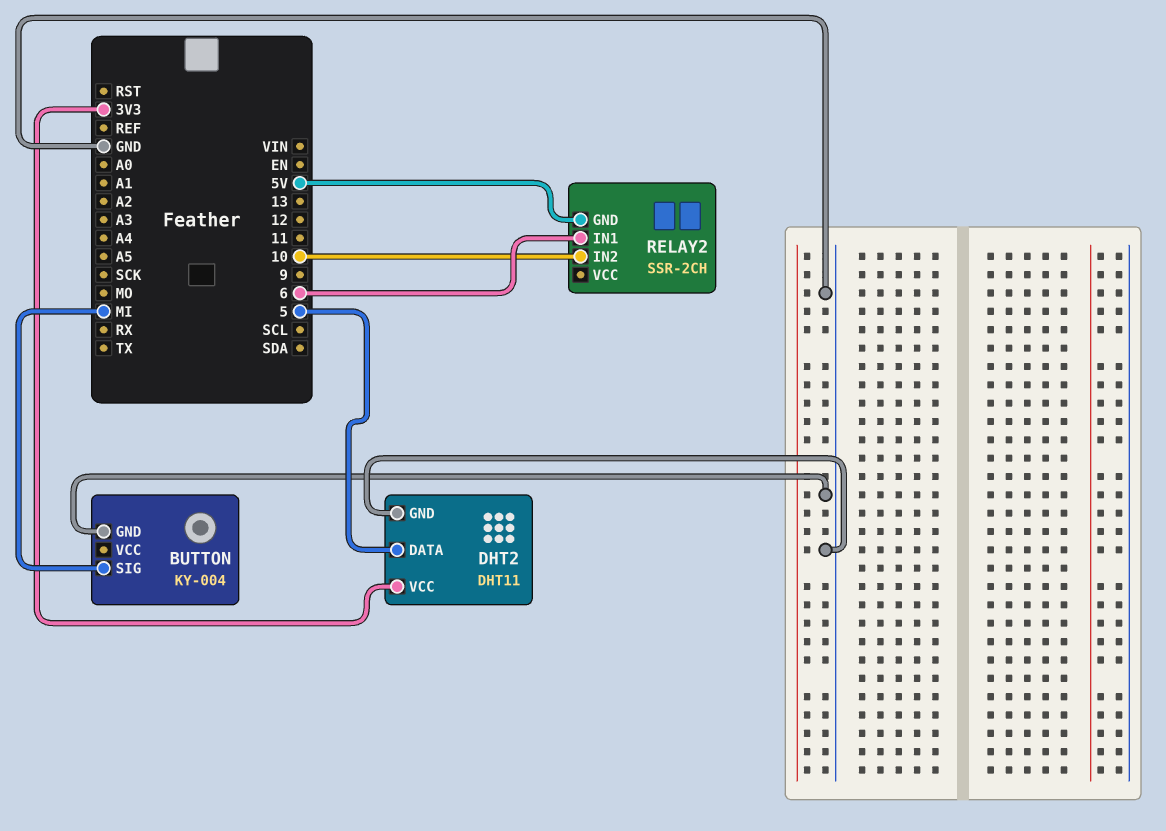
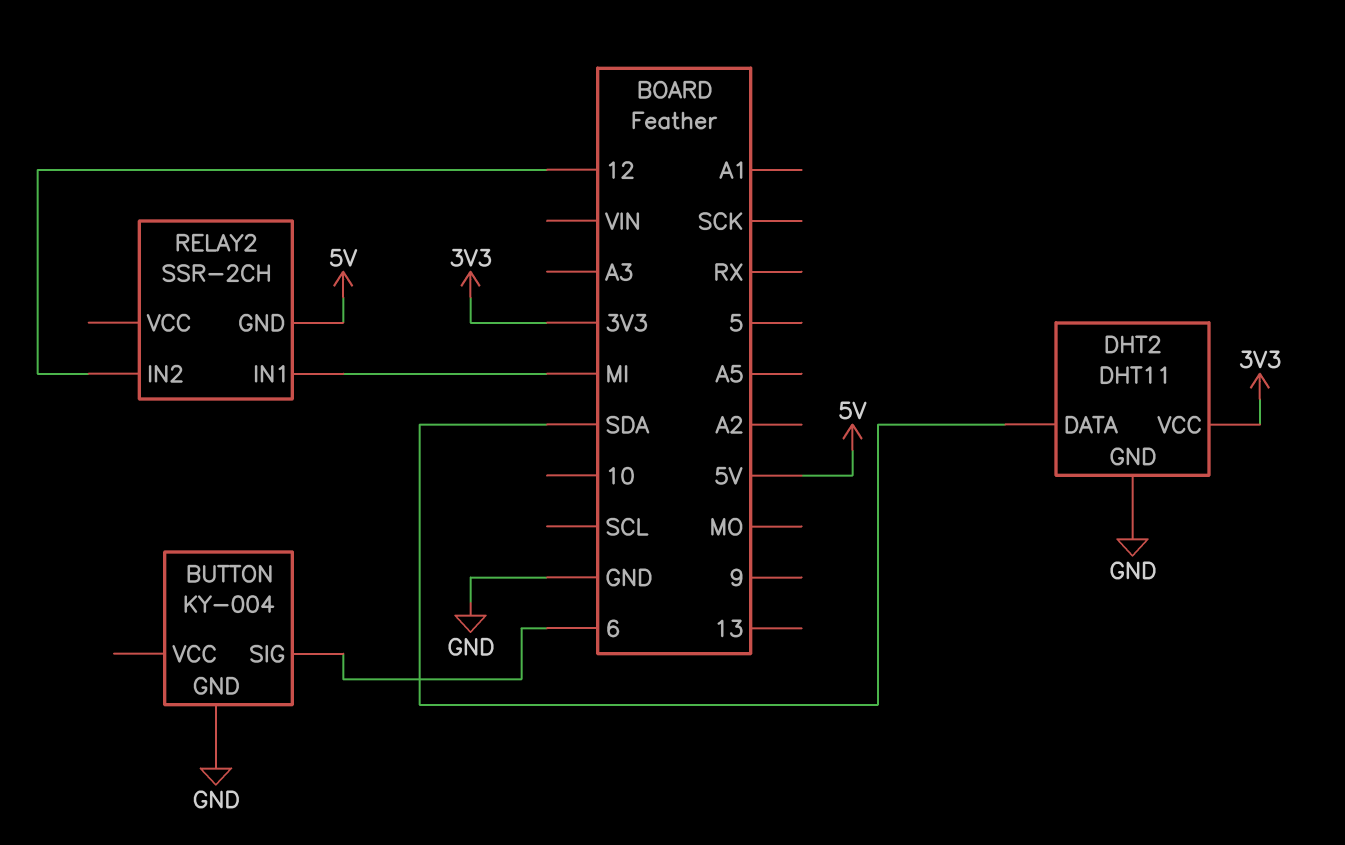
BUTTON pin SIG: MI -> 6
DHT2 pin DATA: 5 -> SDA
RELAY2 pin IN1: 6 -> MI
RELAY2 pin IN2: 10 -> 12

